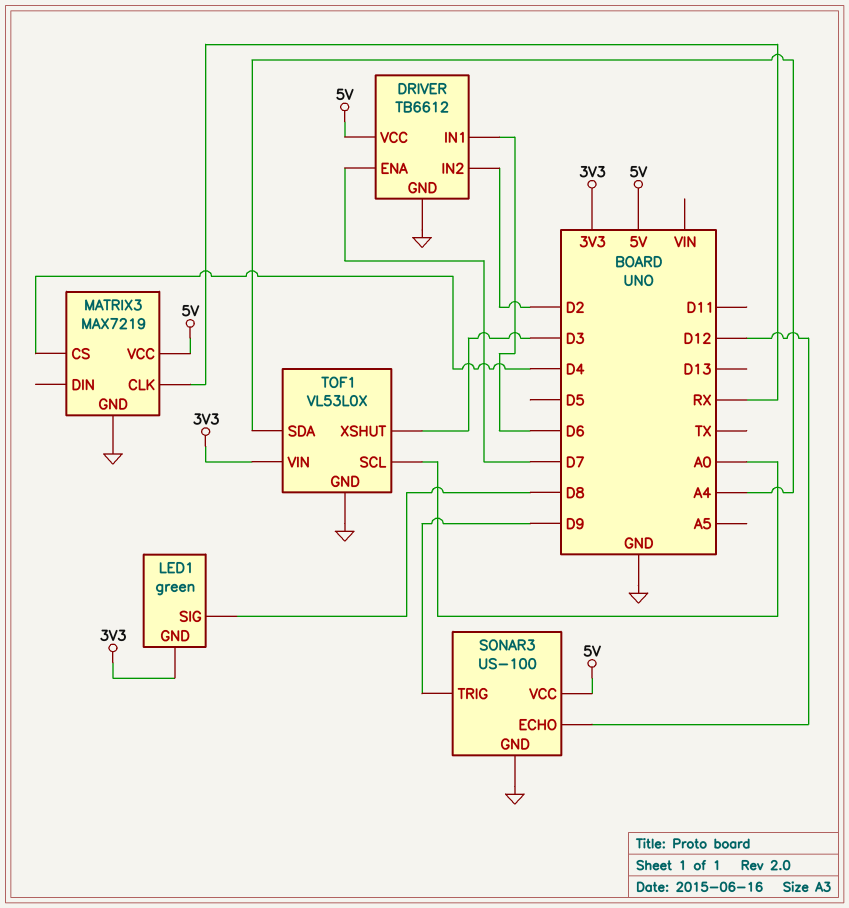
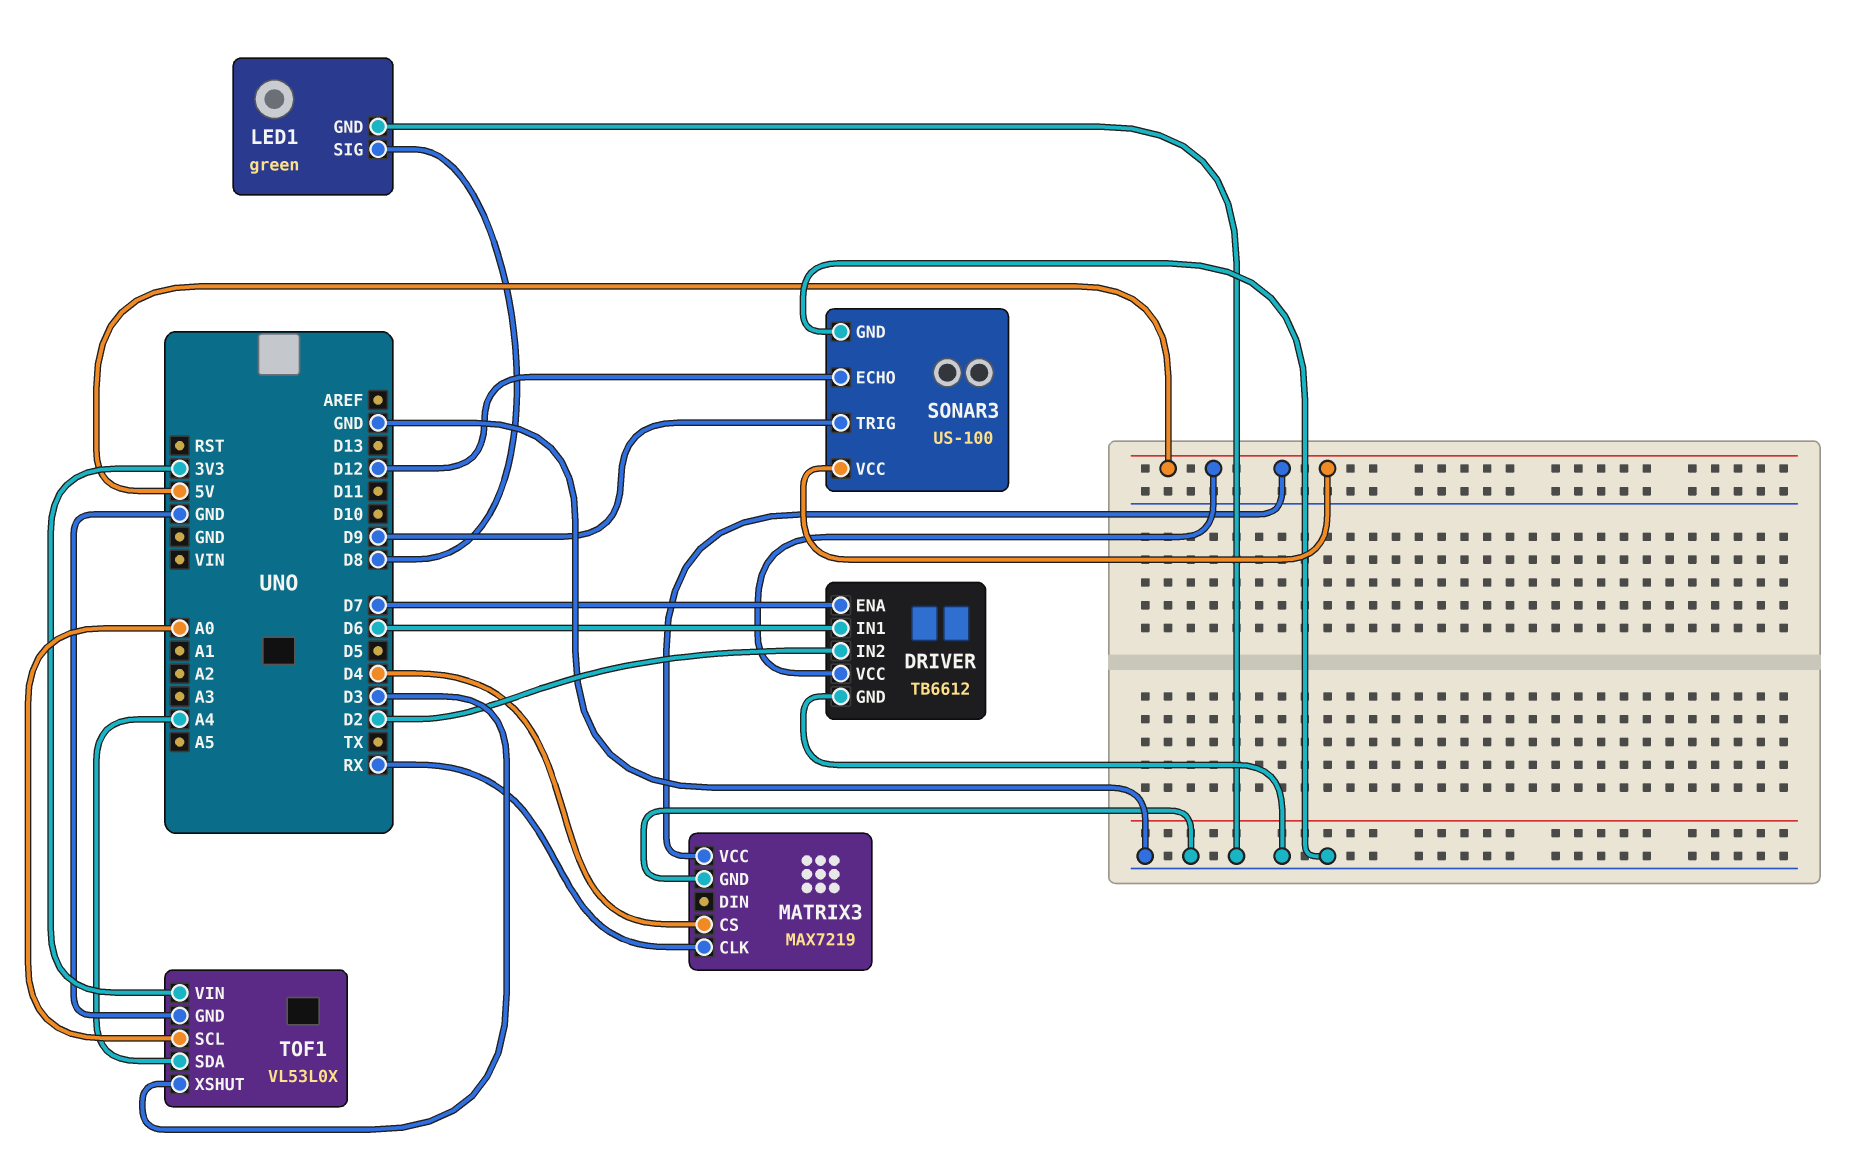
LED1 pin GND: 3V3 -> GND

